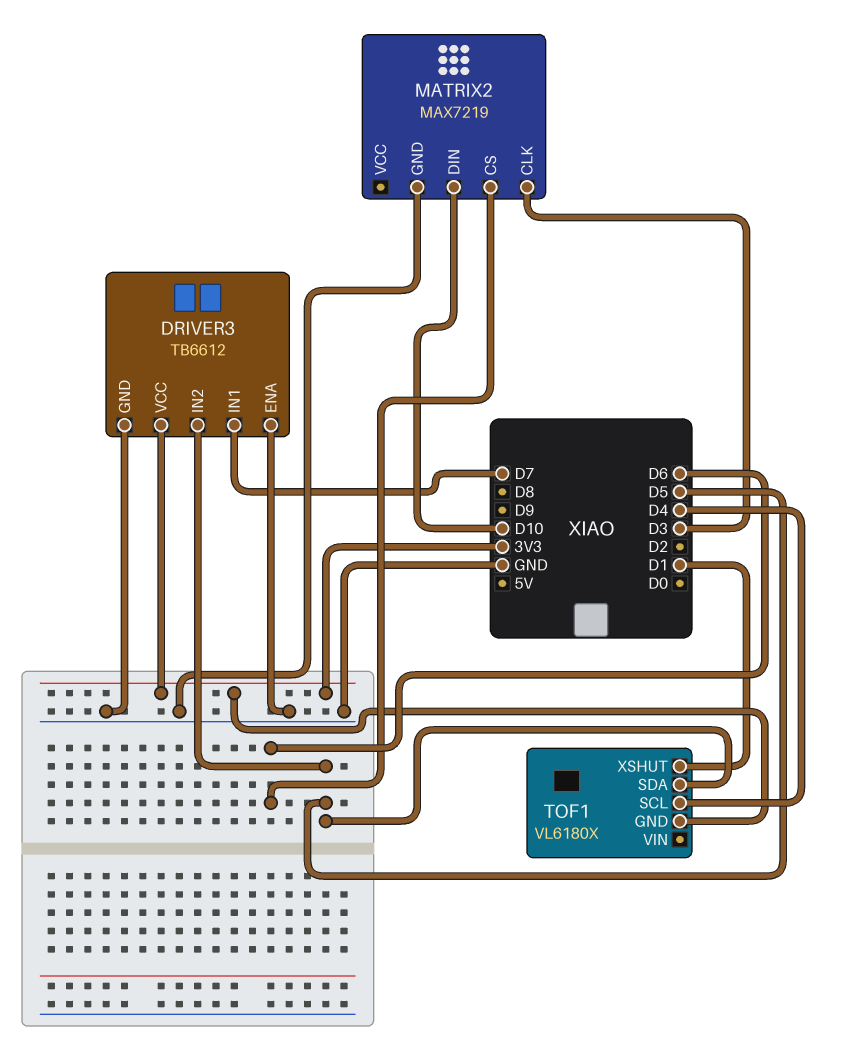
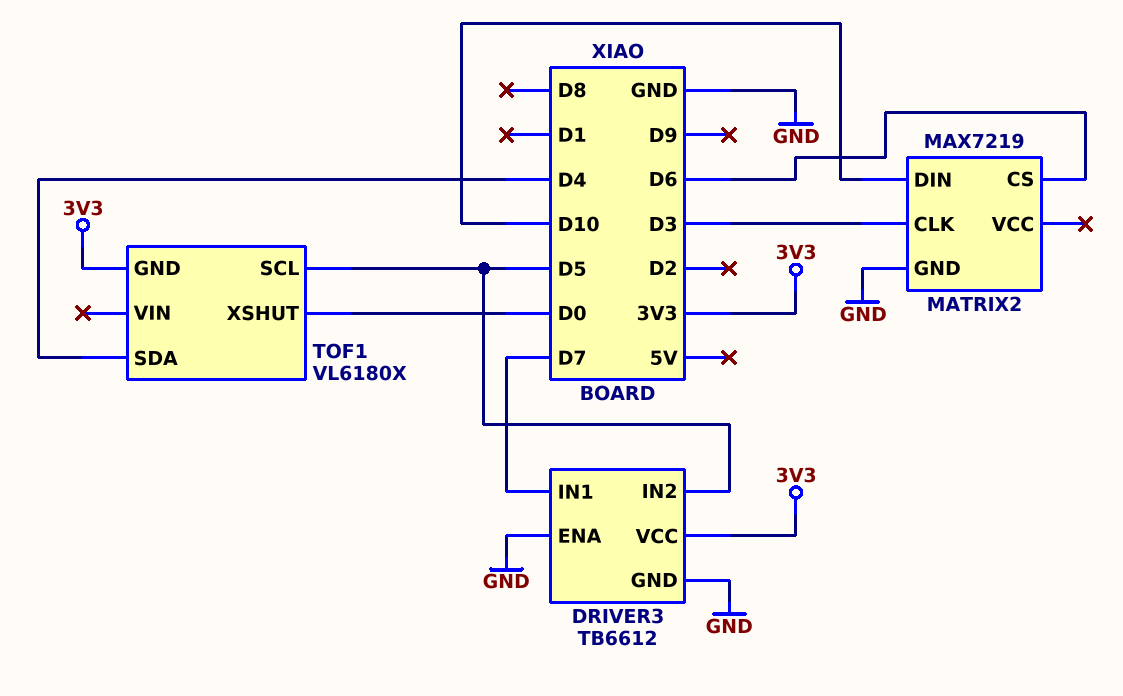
TOF1 pin SCL: D4 -> D5
TOF1 pin SDA: D5 -> D4
TOF1 pin XSHUT: D1 -> D0

